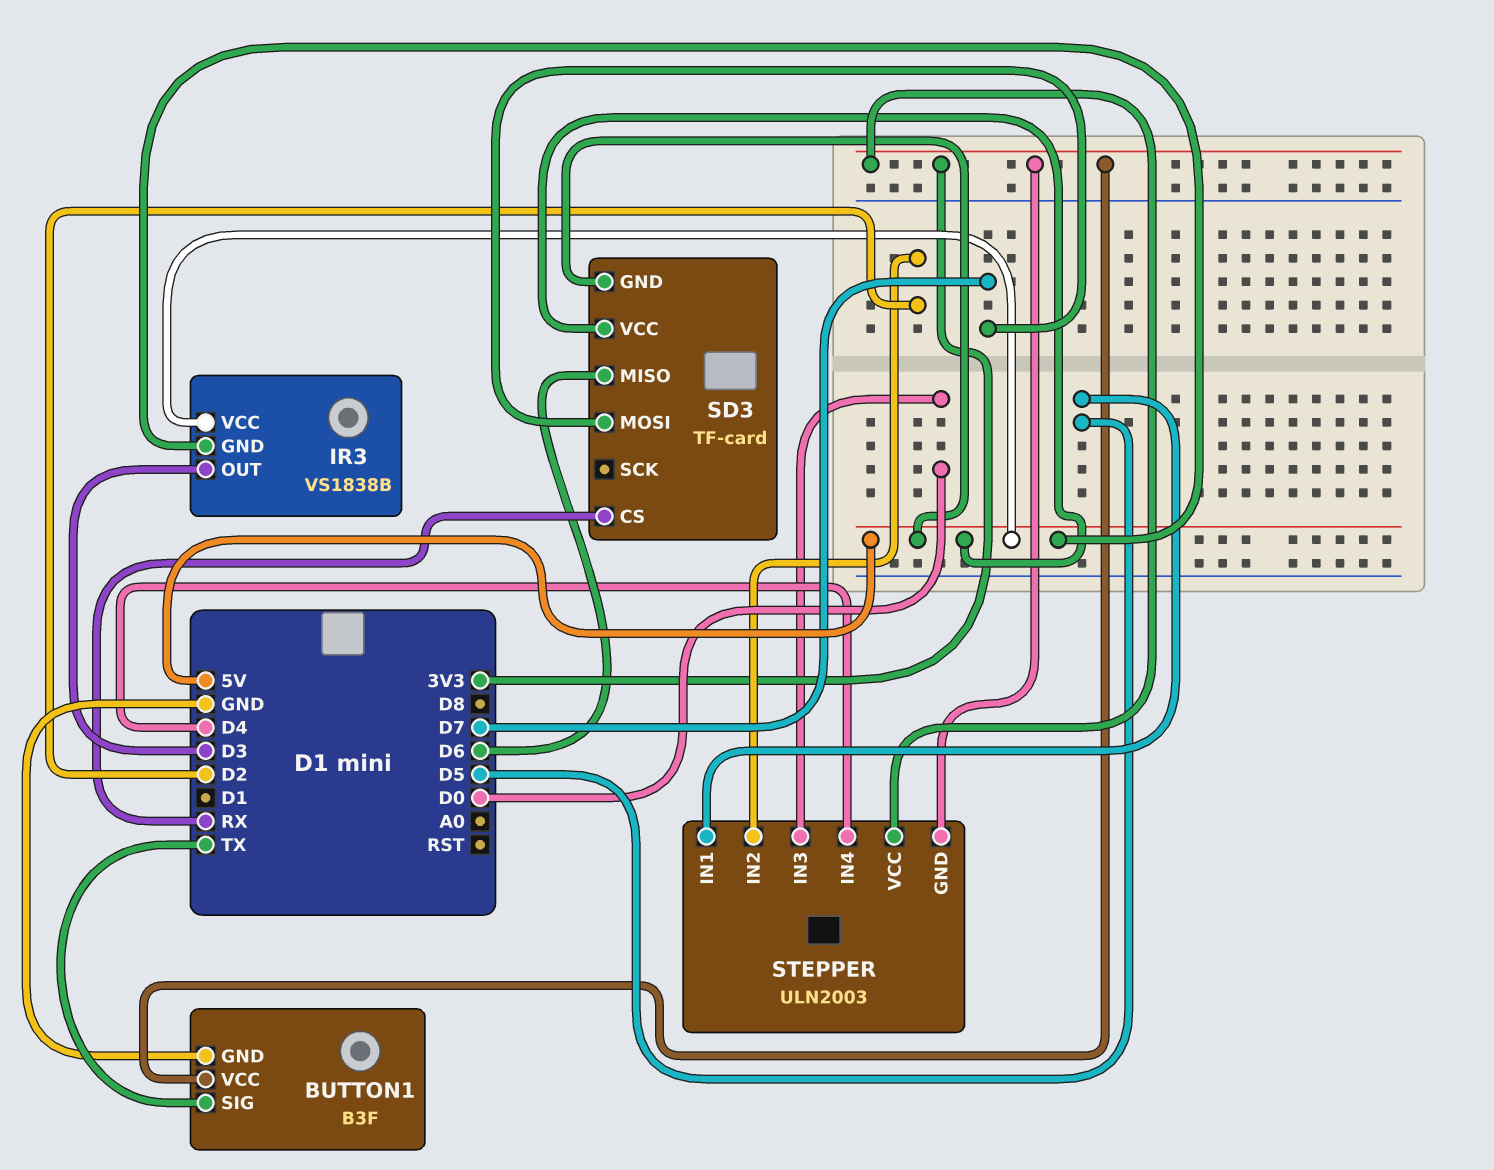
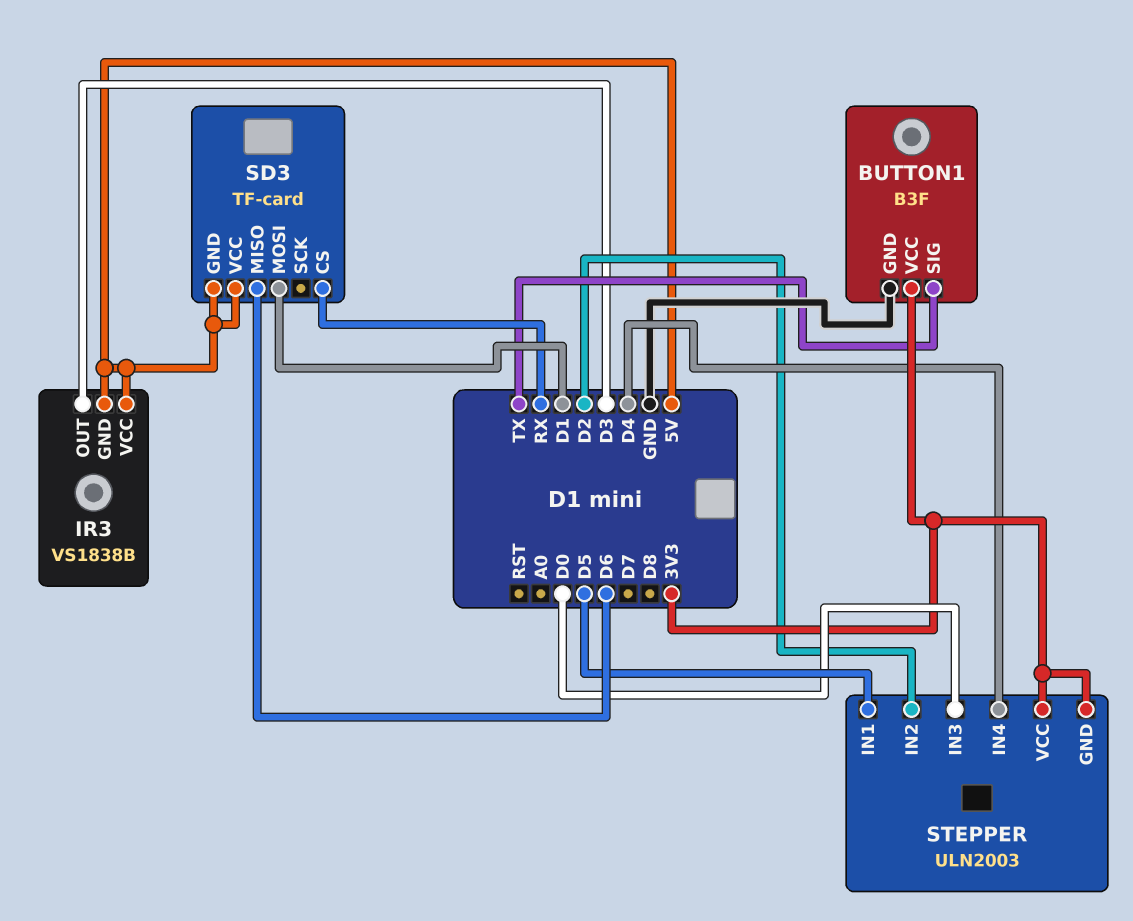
SD3 pin MOSI: D7 -> D1

